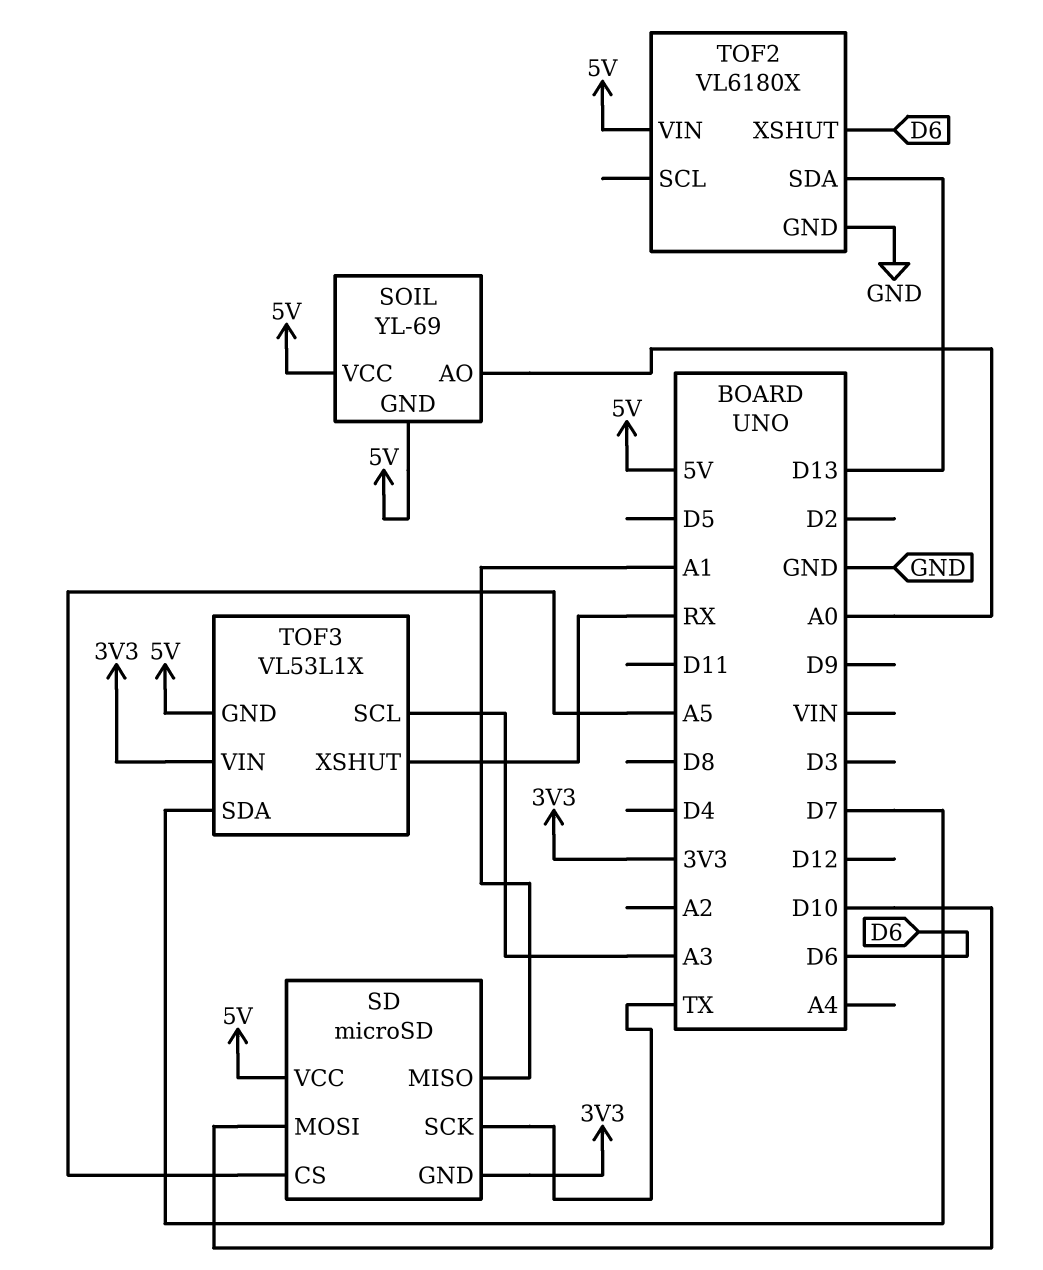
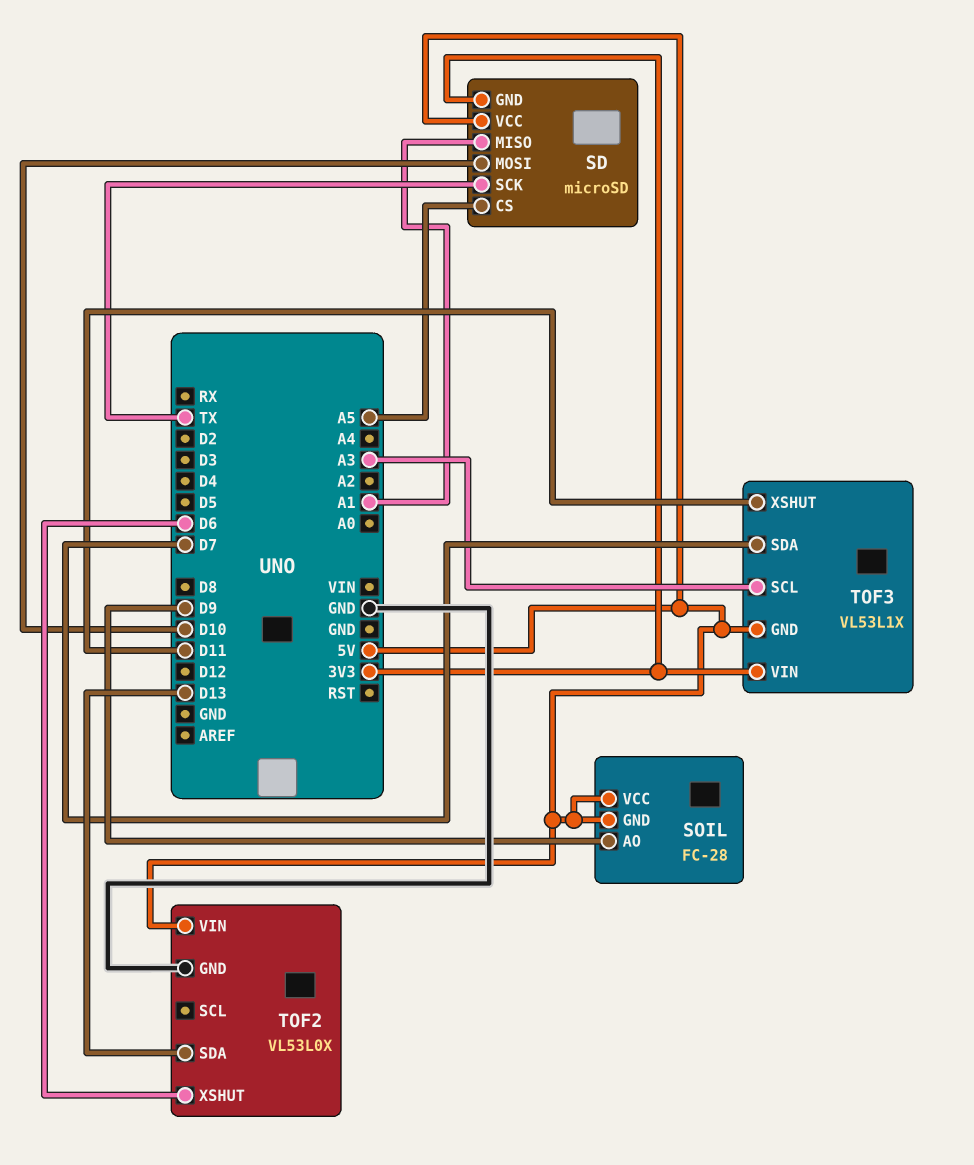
SOIL: YL-69 -> FC-28
SOIL pin AO: A0 -> D9
TOF2: VL6180X -> VL53L0X
TOF3 pin XSHUT: RX -> D11

